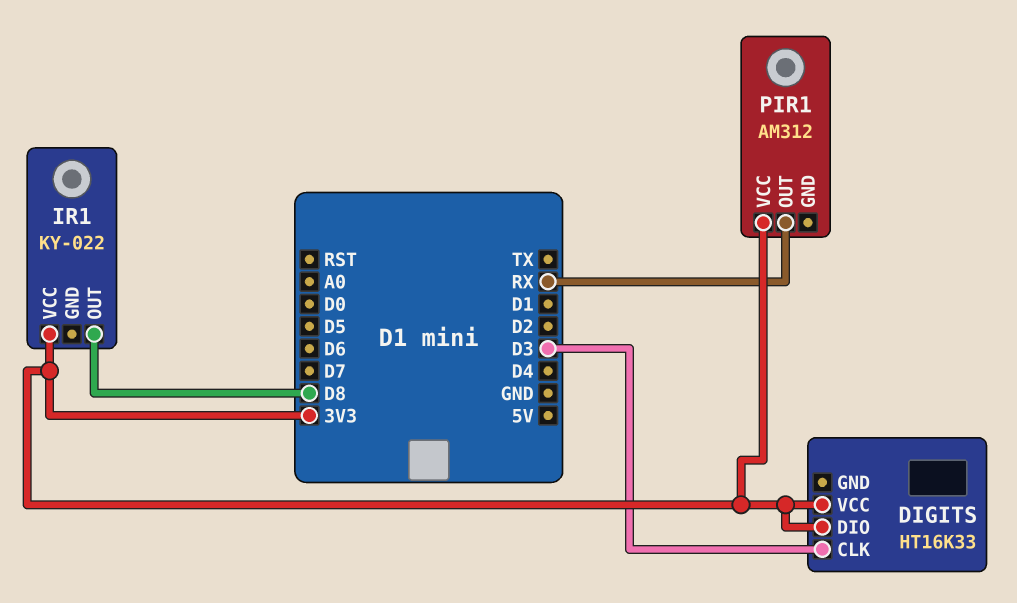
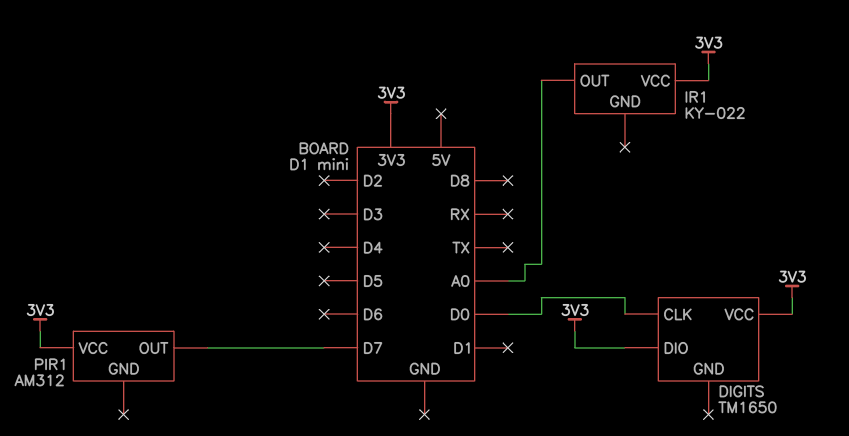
DIGITS: HT16K33 -> TM1650
DIGITS pin CLK: D3 -> D0
IR1 pin OUT: D8 -> A0
PIR1 pin OUT: RX -> D7

